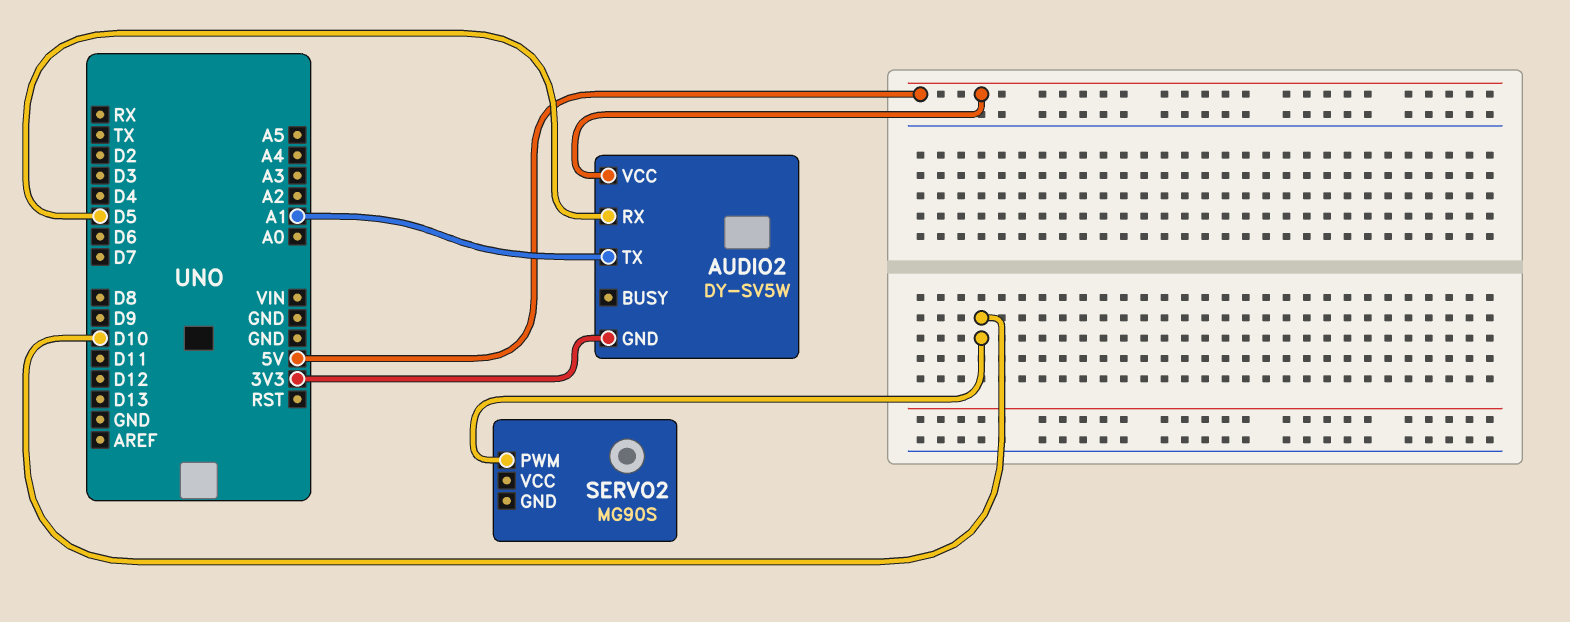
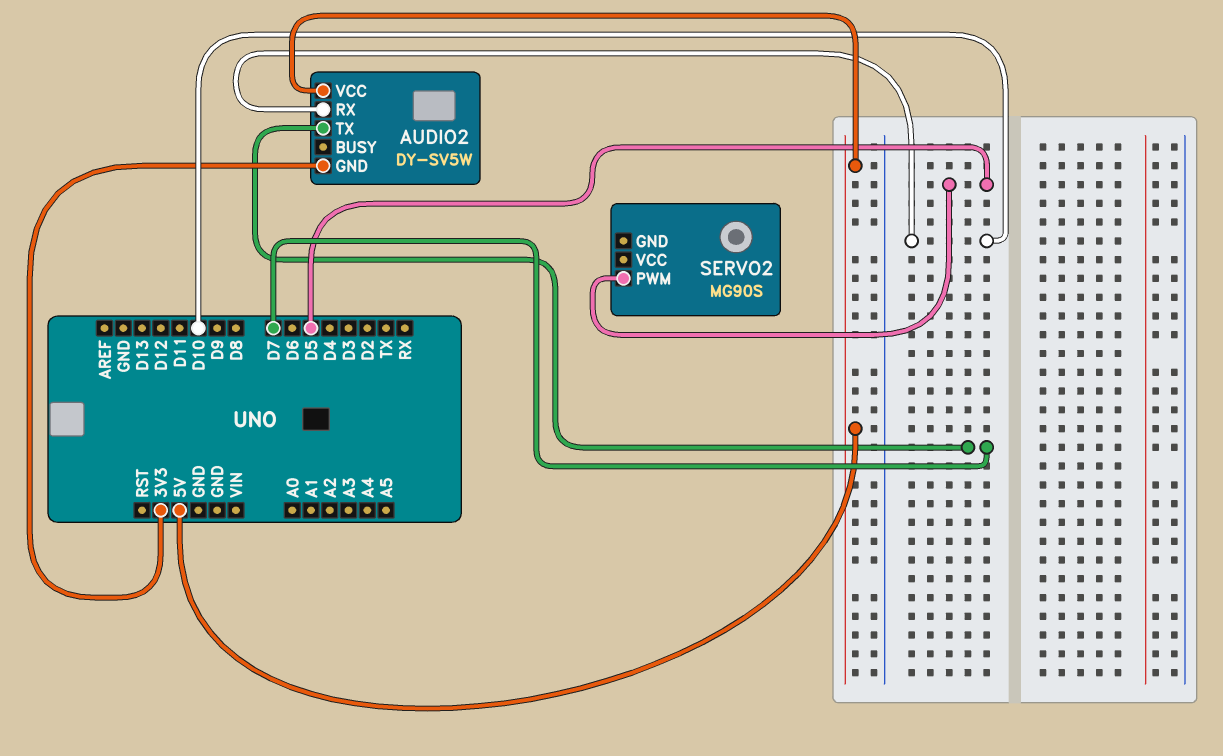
AUDIO2 pin RX: D5 -> D10
AUDIO2 pin TX: A1 -> D7
SERVO2 pin PWM: D10 -> D5

